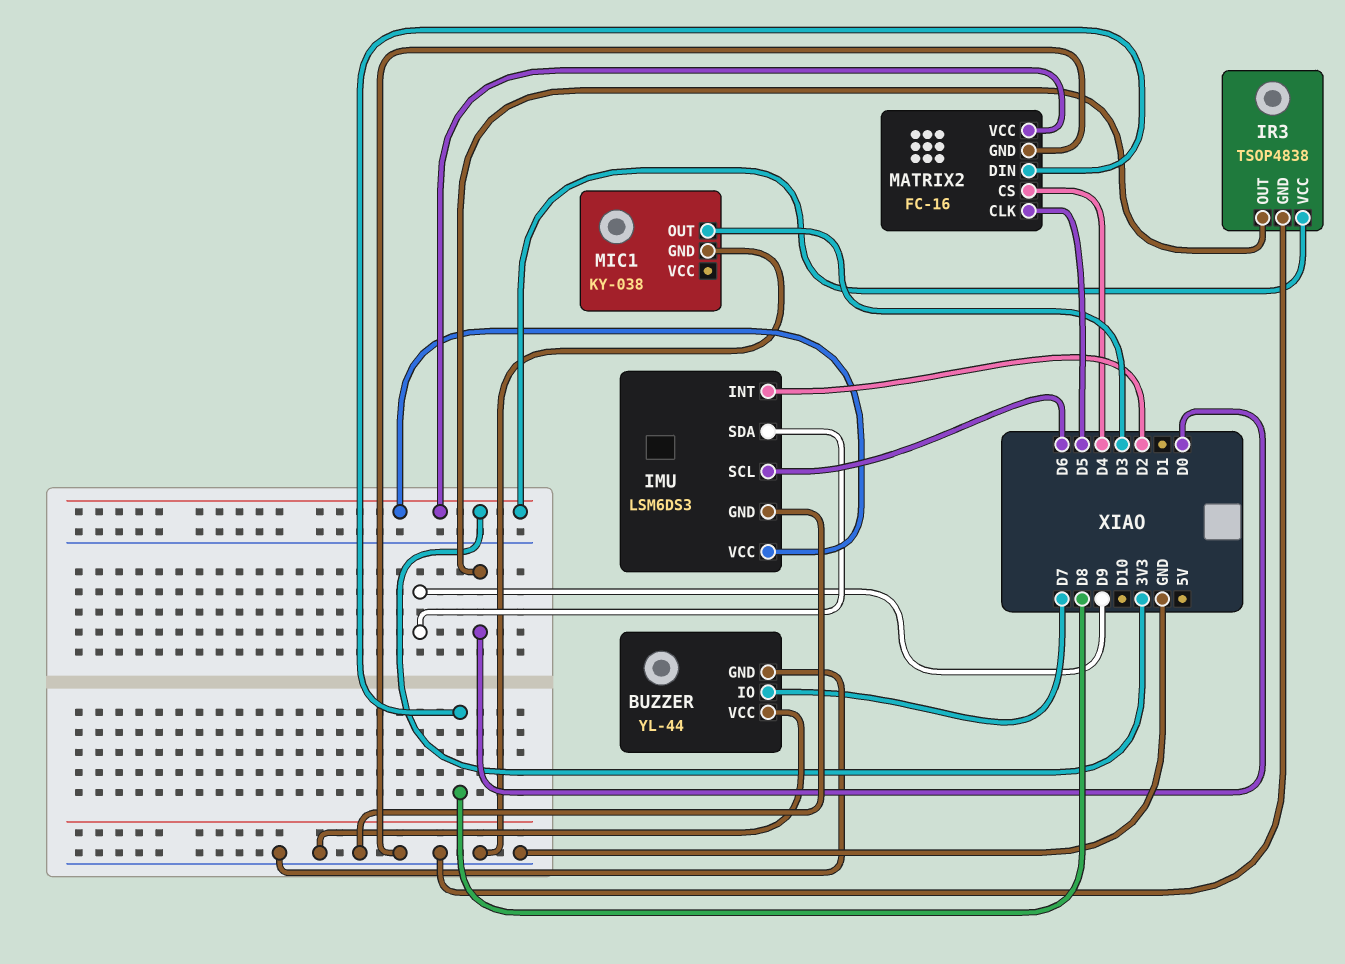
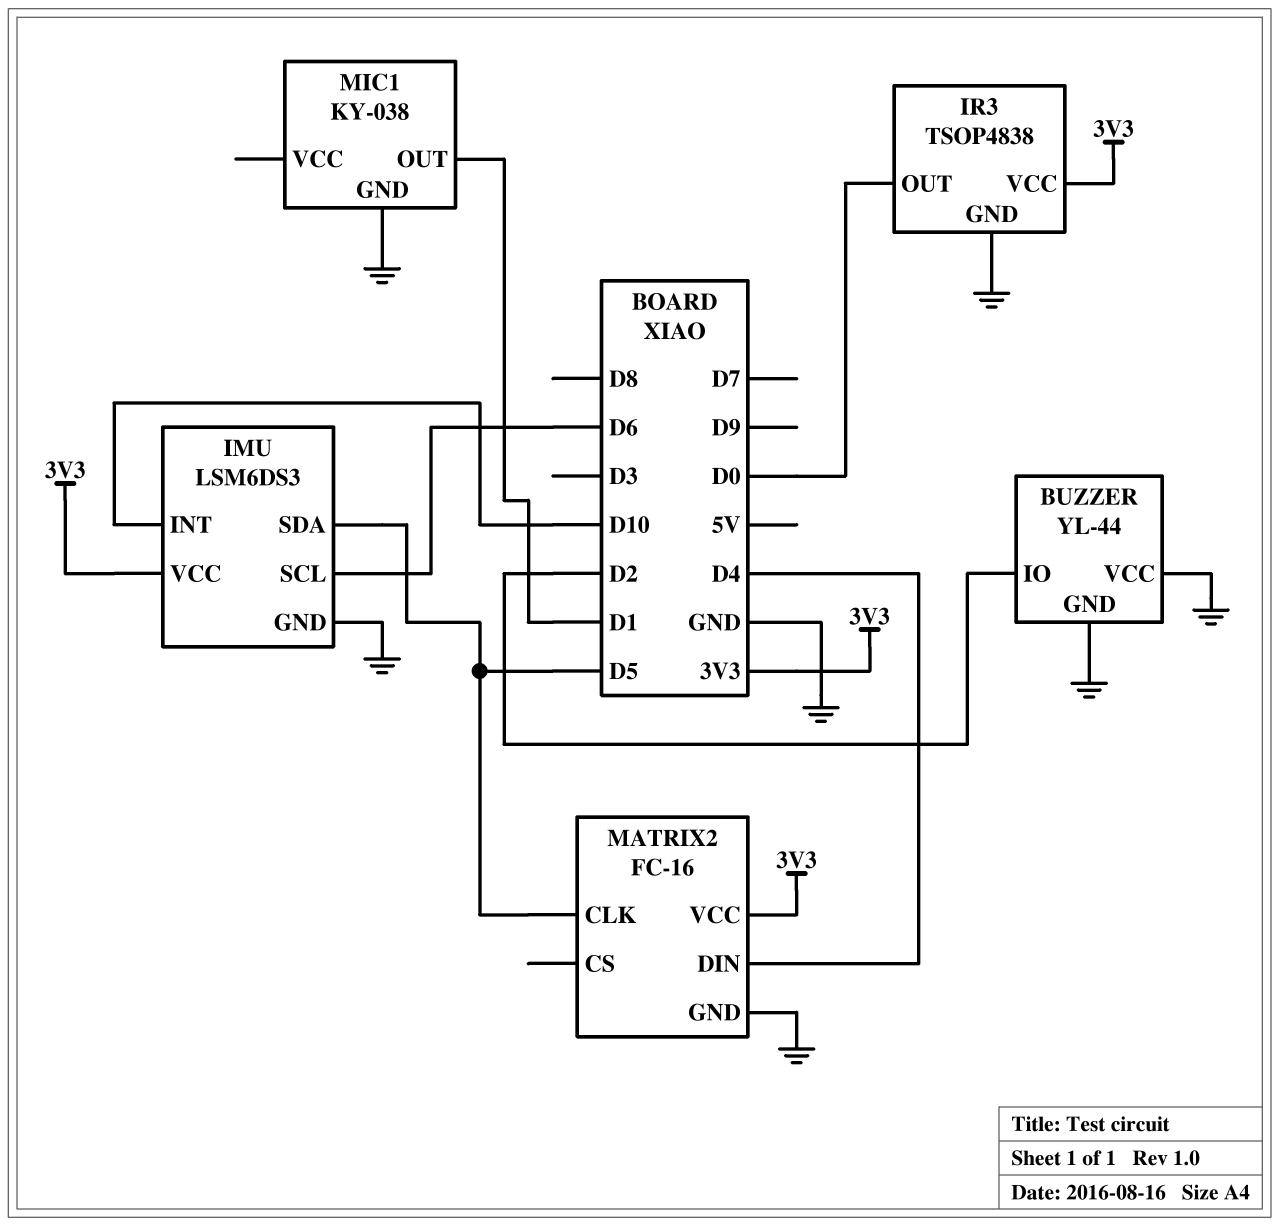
BUZZER pin IO: D7 -> D2
IMU pin INT: D2 -> D10
IMU pin SDA: D9 -> D5
MATRIX2 pin CS: D4 -> none
MATRIX2 pin DIN: D8 -> D4
MIC1 pin OUT: D3 -> D1

